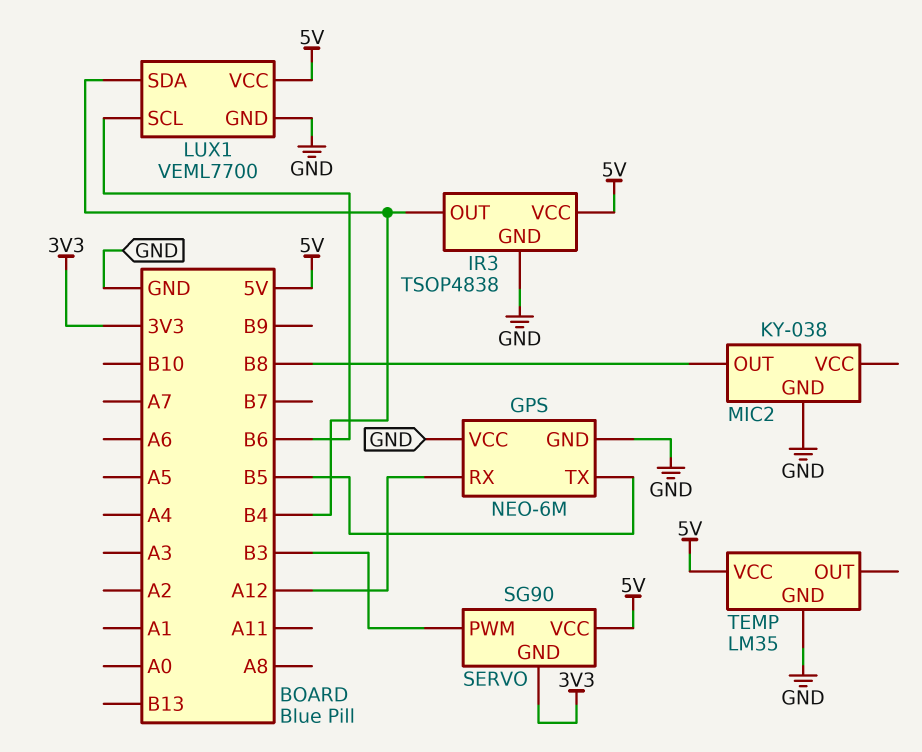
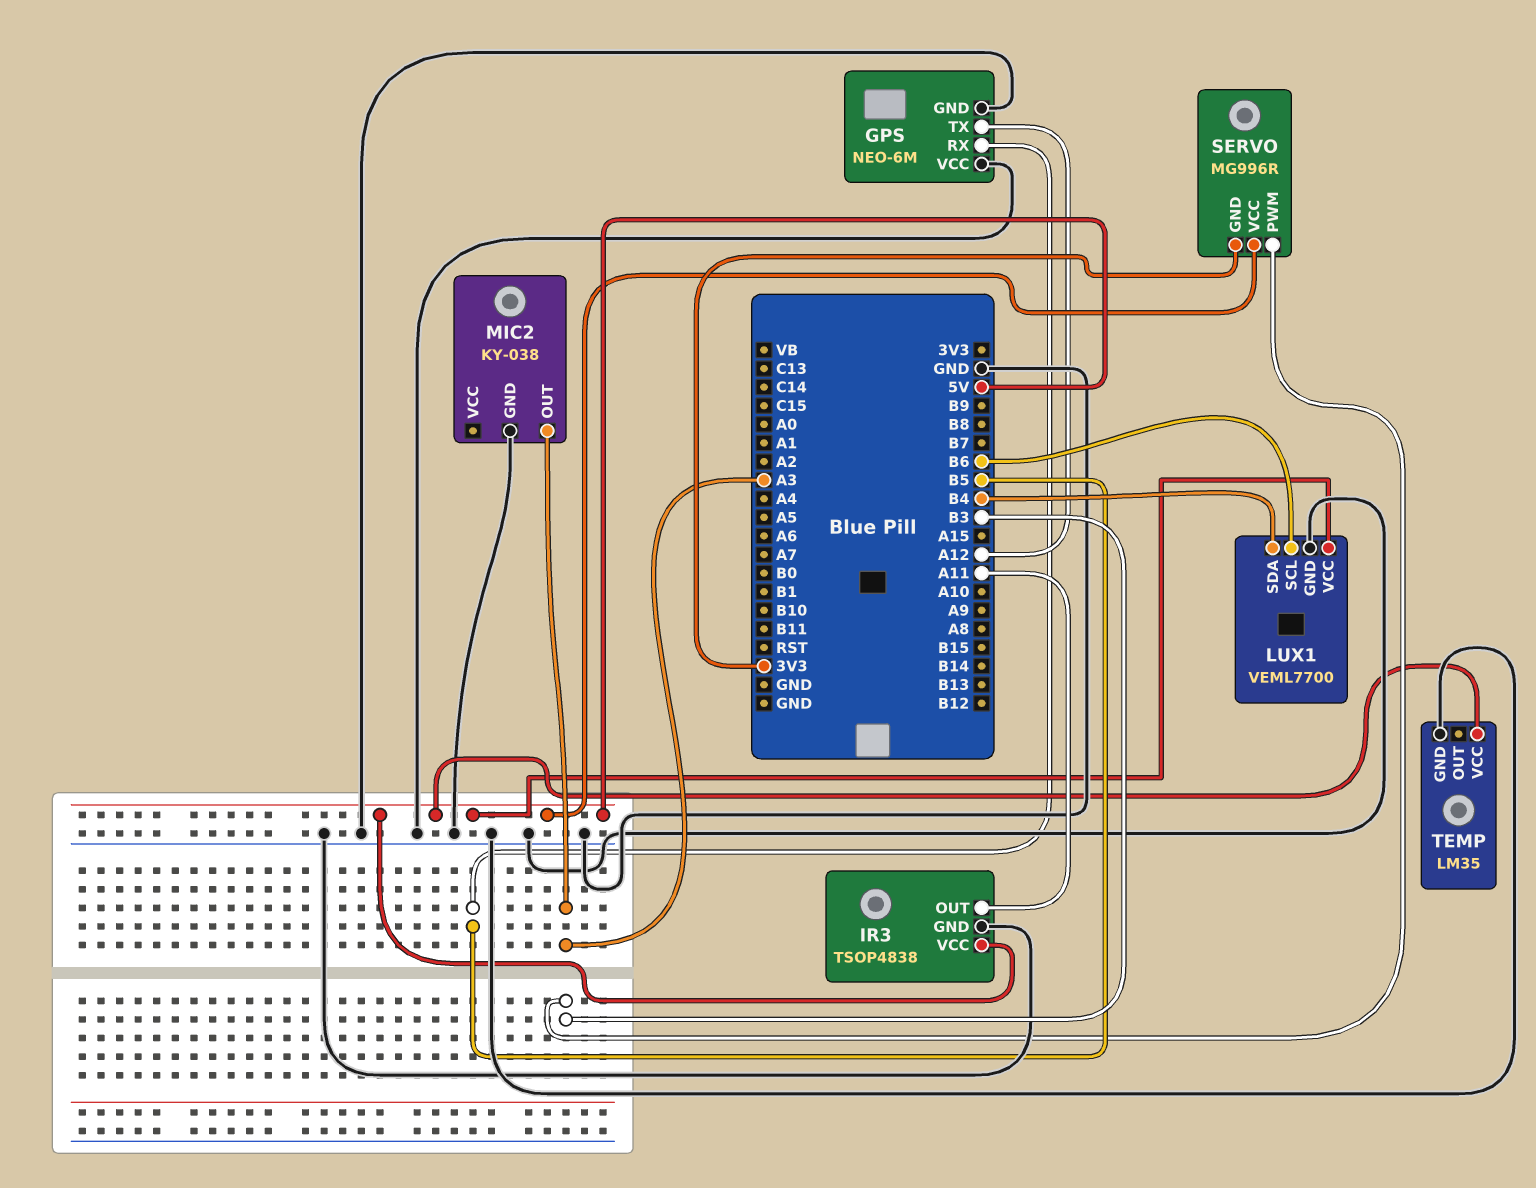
GPS pin RX: A12 -> B5
GPS pin TX: B5 -> A12
IR3 pin OUT: B4 -> A11
MIC2 pin OUT: B8 -> A3
SERVO: SG90 -> MG996R

